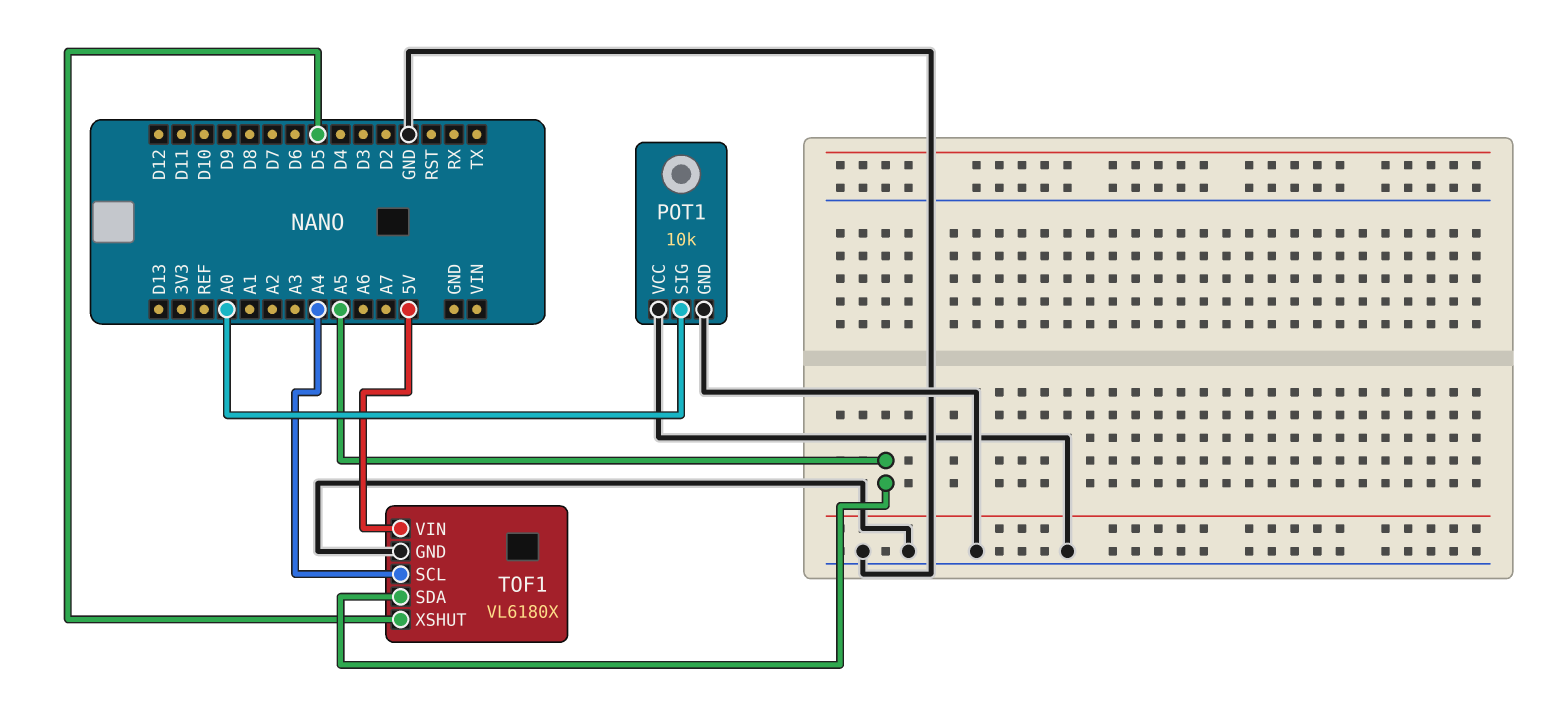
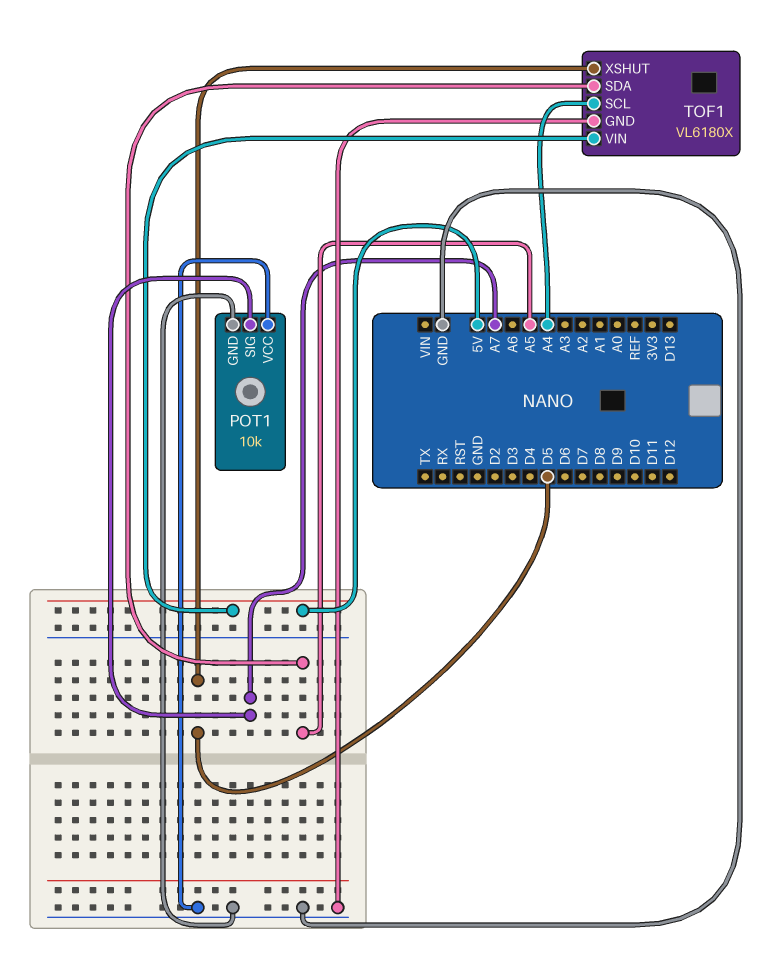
POT1 pin SIG: A0 -> A7

